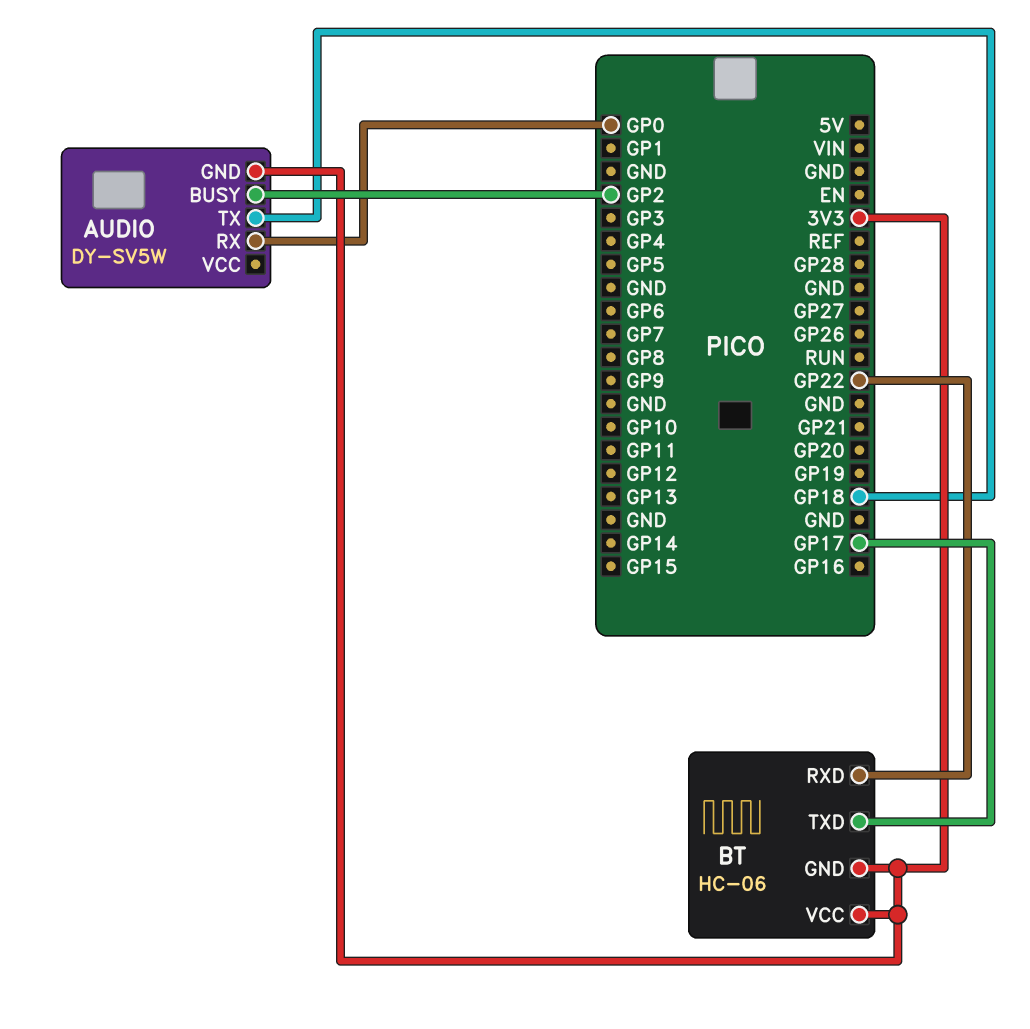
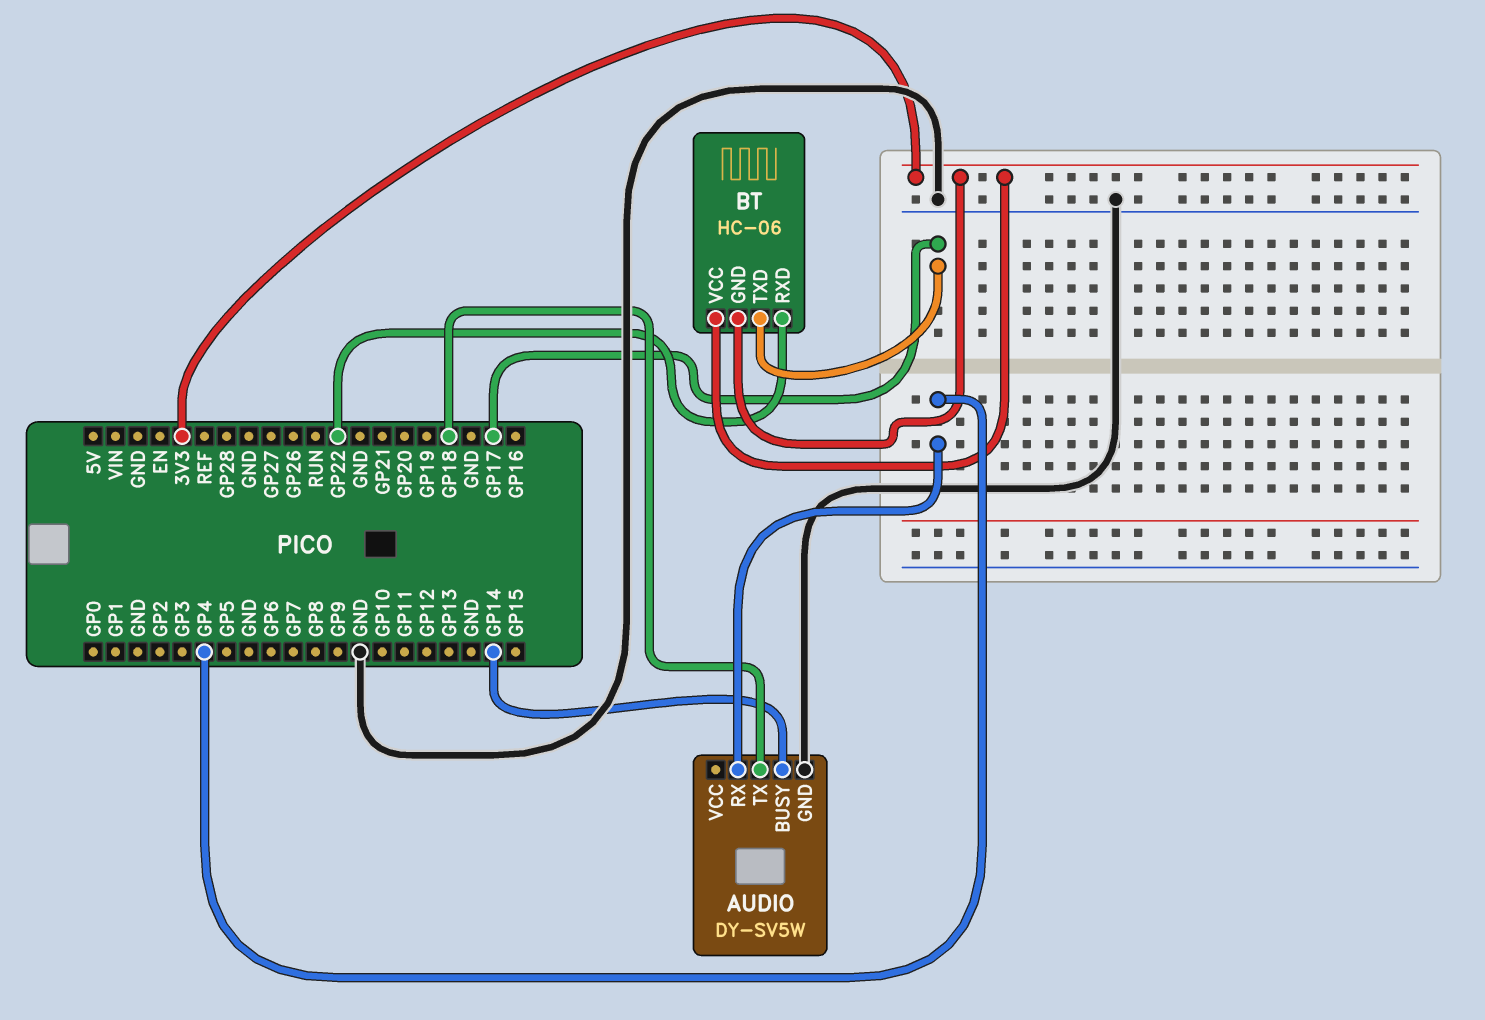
AUDIO pin BUSY: GP2 -> GP14
AUDIO pin GND: 3V3 -> GND
AUDIO pin RX: GP0 -> GP4

